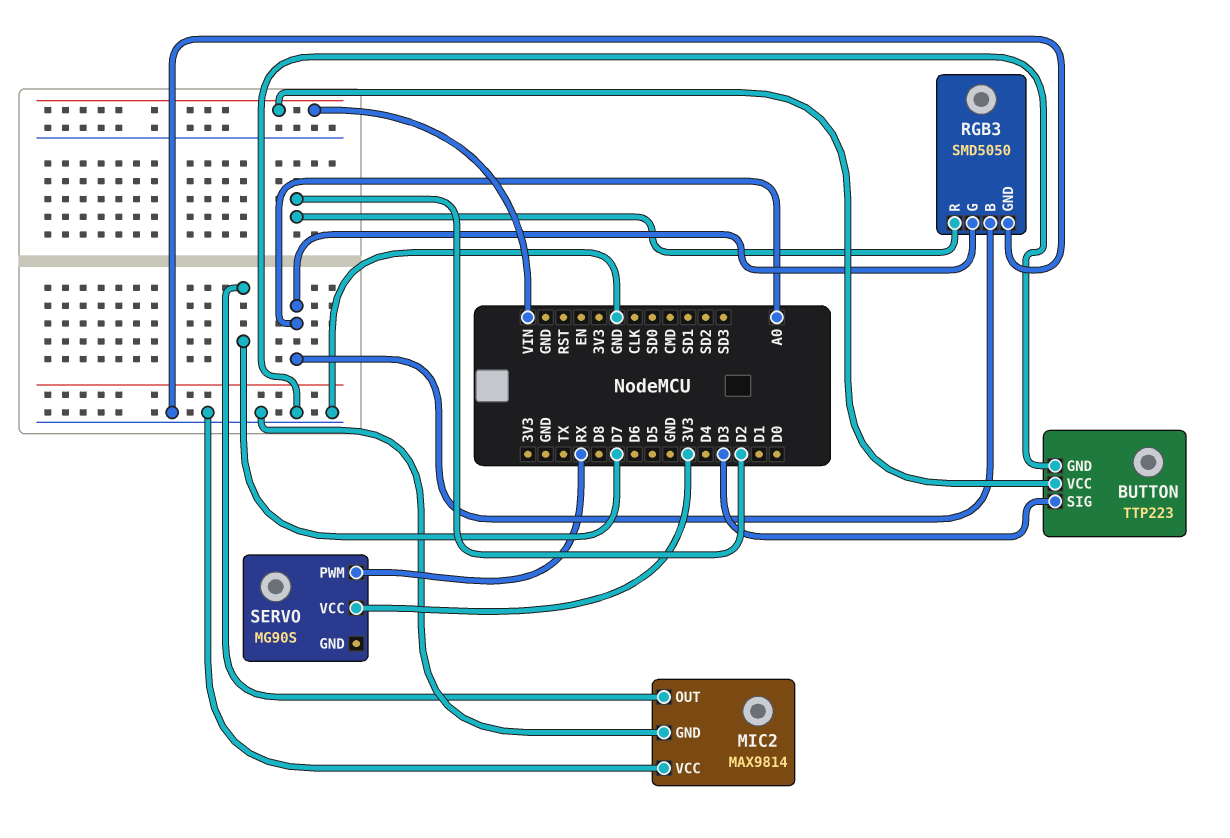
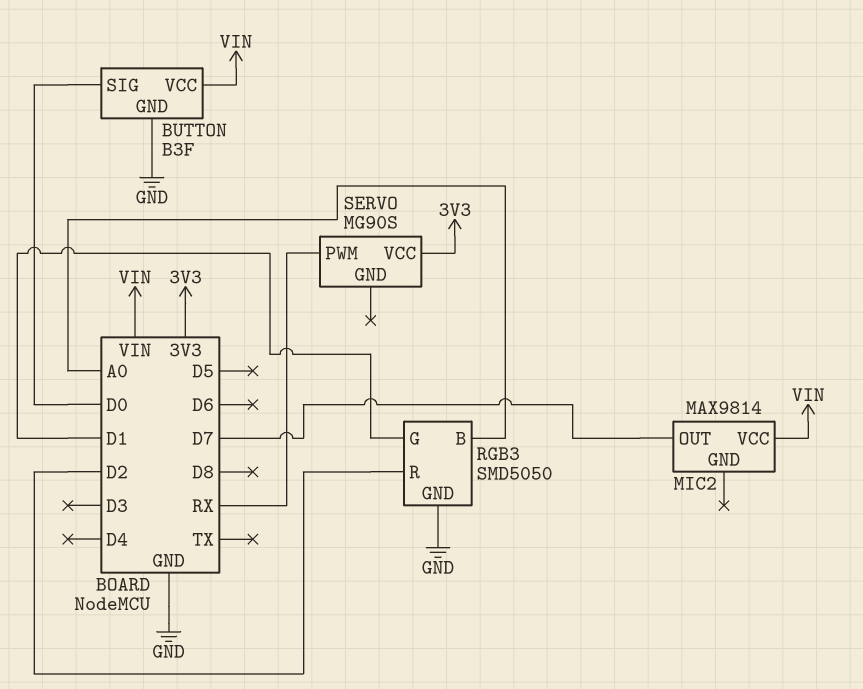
BUTTON: TTP223 -> B3F
BUTTON pin SIG: D3 -> D0
MIC2 pin GND: GND -> none
MIC2 pin VCC: GND -> VIN
RGB3 pin G: A0 -> D1

